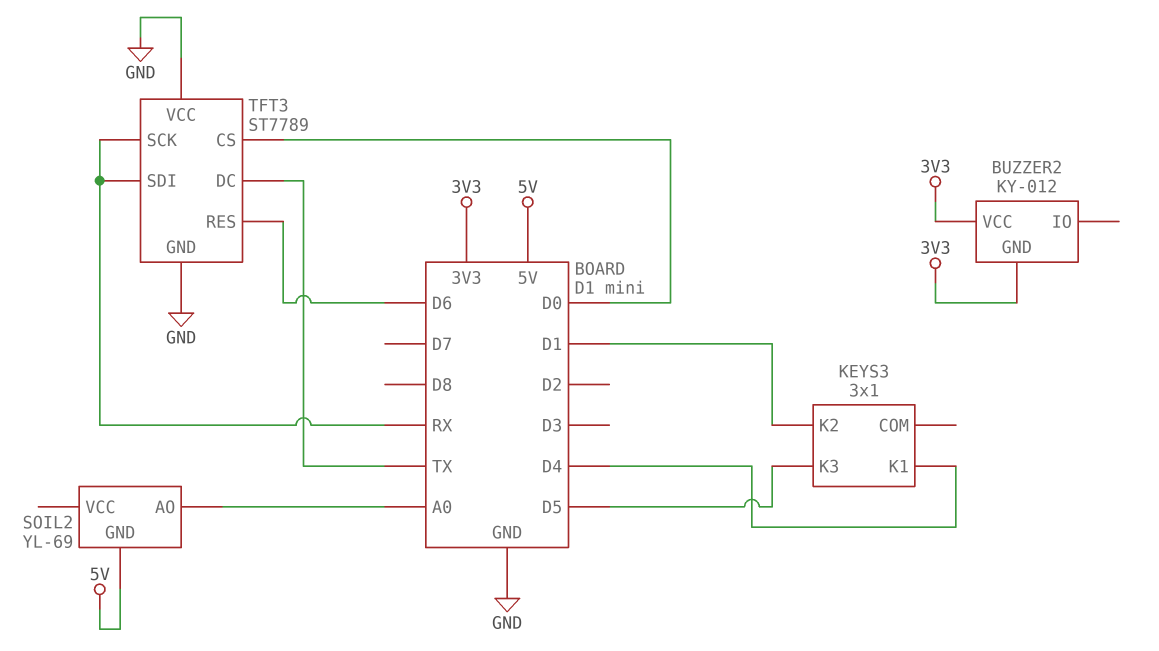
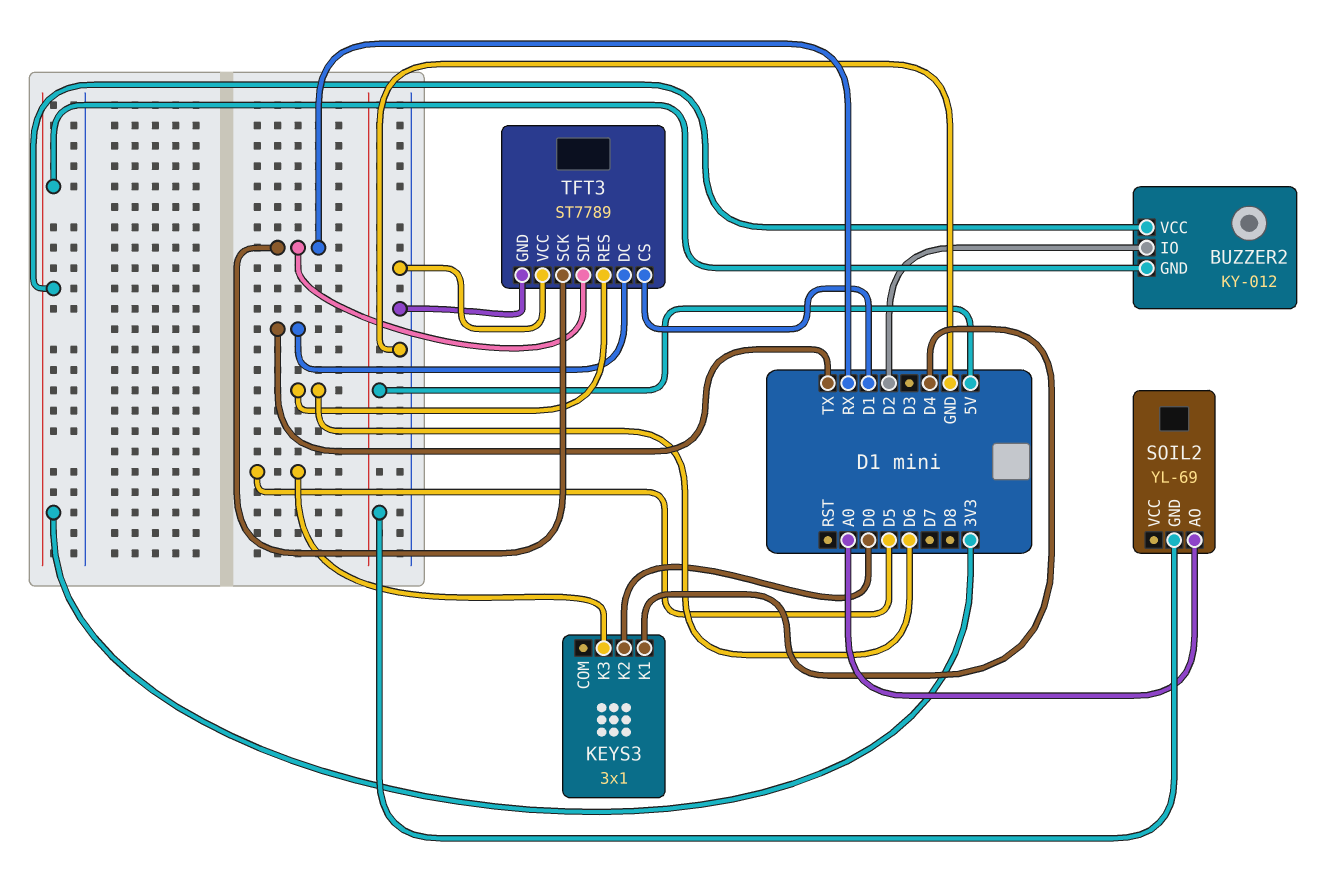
BUZZER2 pin IO: none -> D2
KEYS3 pin K2: D1 -> D0
TFT3 pin CS: D0 -> D1

